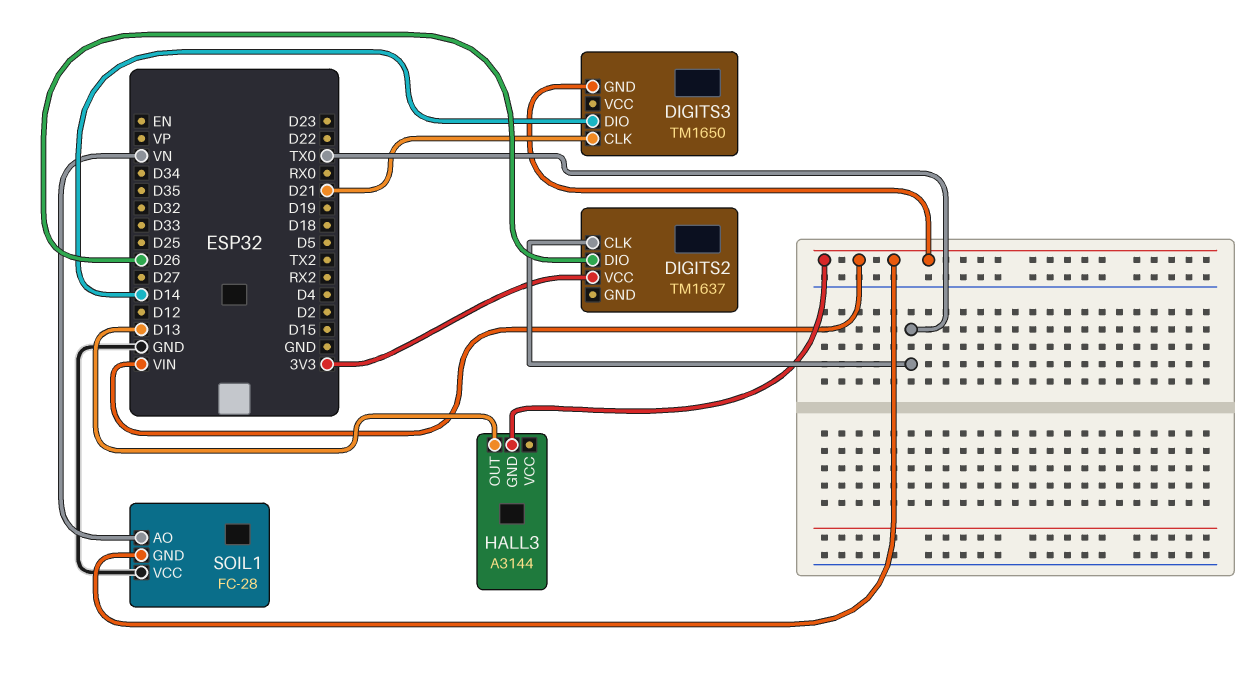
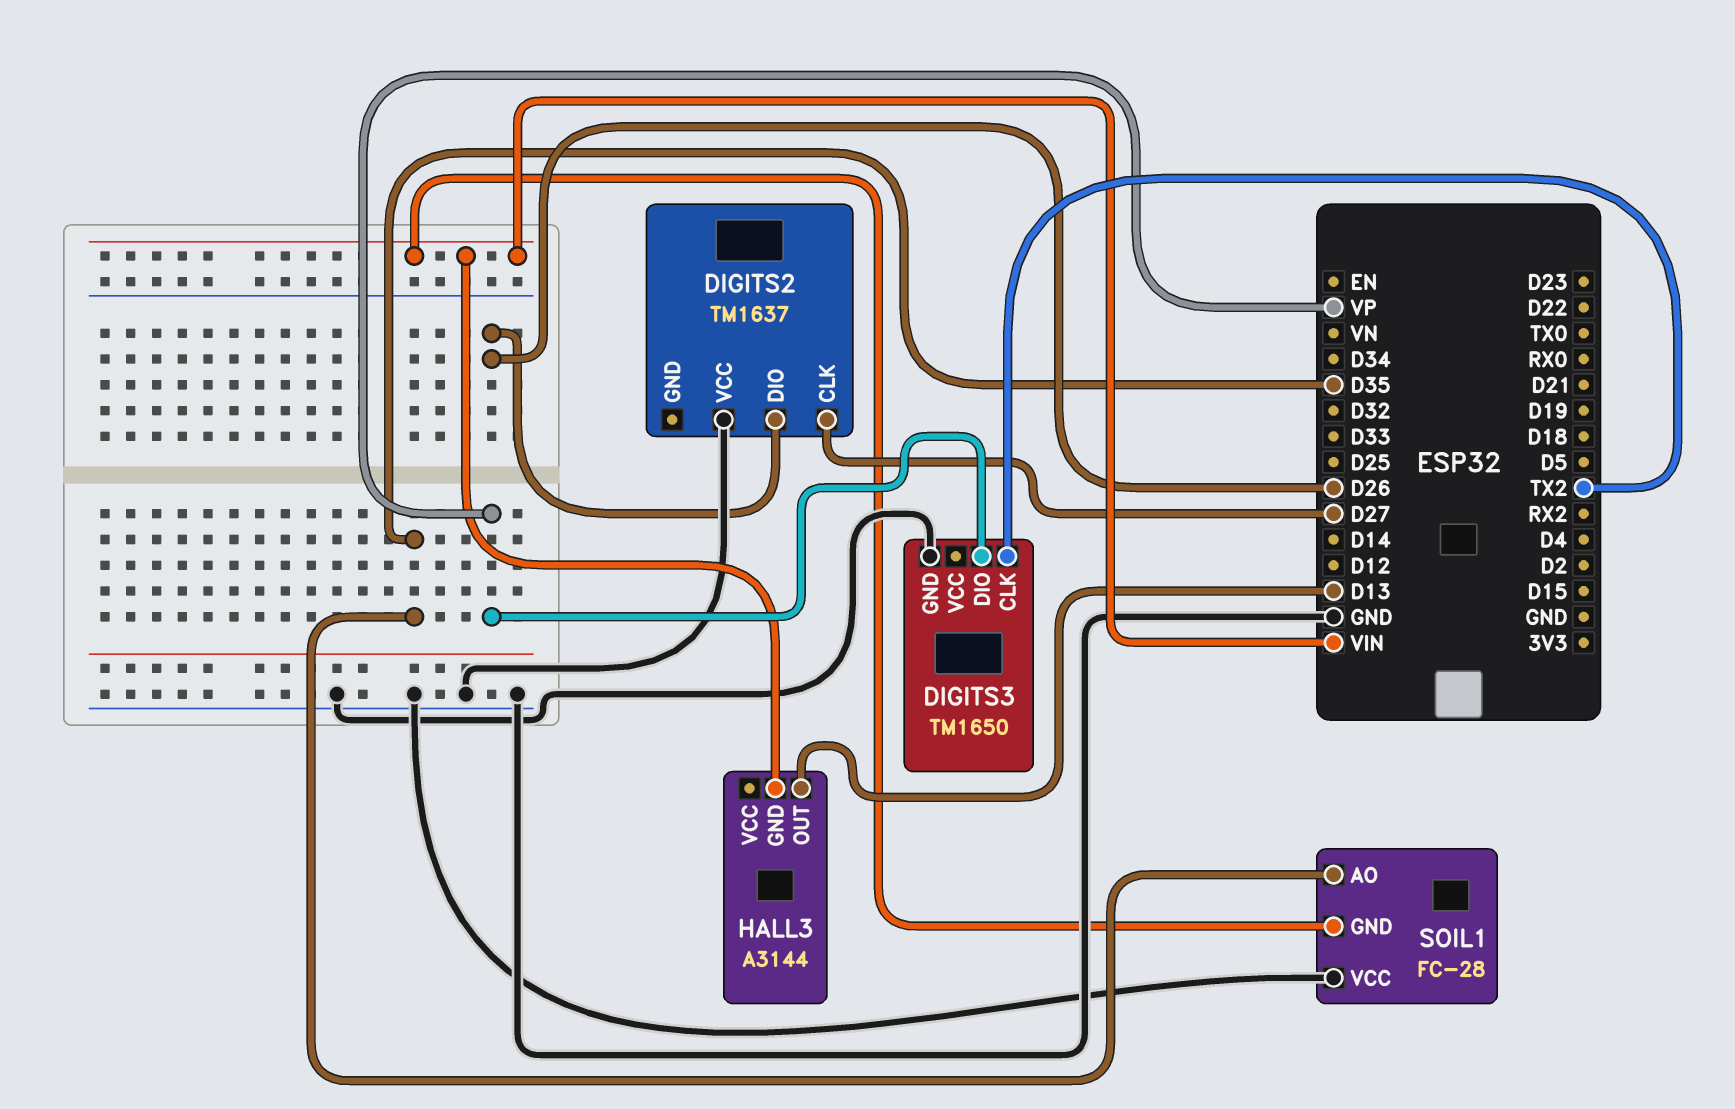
DIGITS2 pin CLK: TX0 -> D27
DIGITS2 pin VCC: 3V3 -> GND
DIGITS3 pin CLK: D21 -> TX2
DIGITS3 pin DIO: D14 -> VP
DIGITS3 pin GND: VIN -> GND
SOIL1 pin AO: VN -> D35

